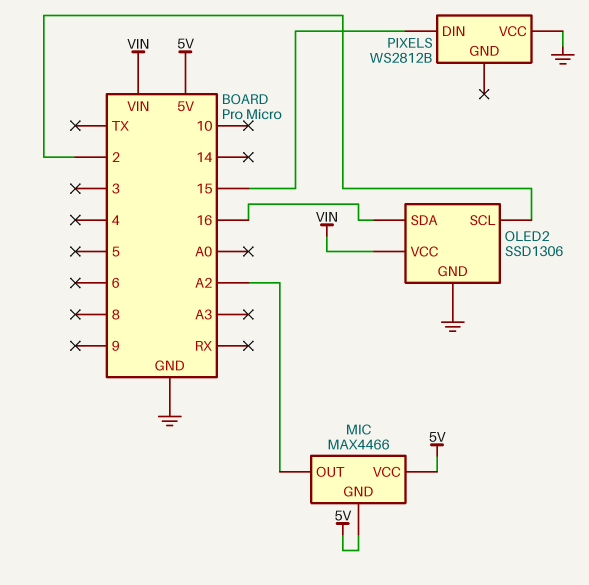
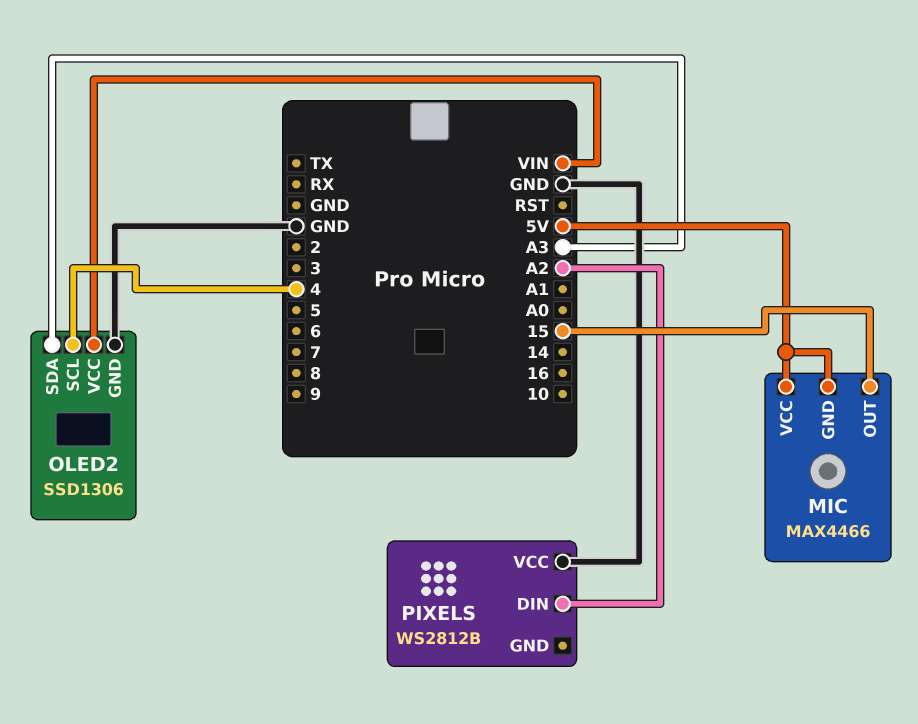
MIC pin OUT: A2 -> 15
OLED2 pin SCL: 2 -> 4
OLED2 pin SDA: 16 -> A3
PIXELS pin DIN: 15 -> A2

